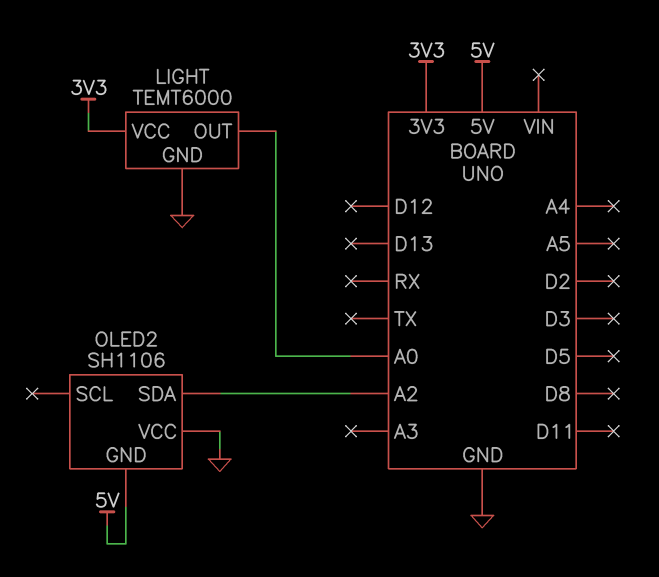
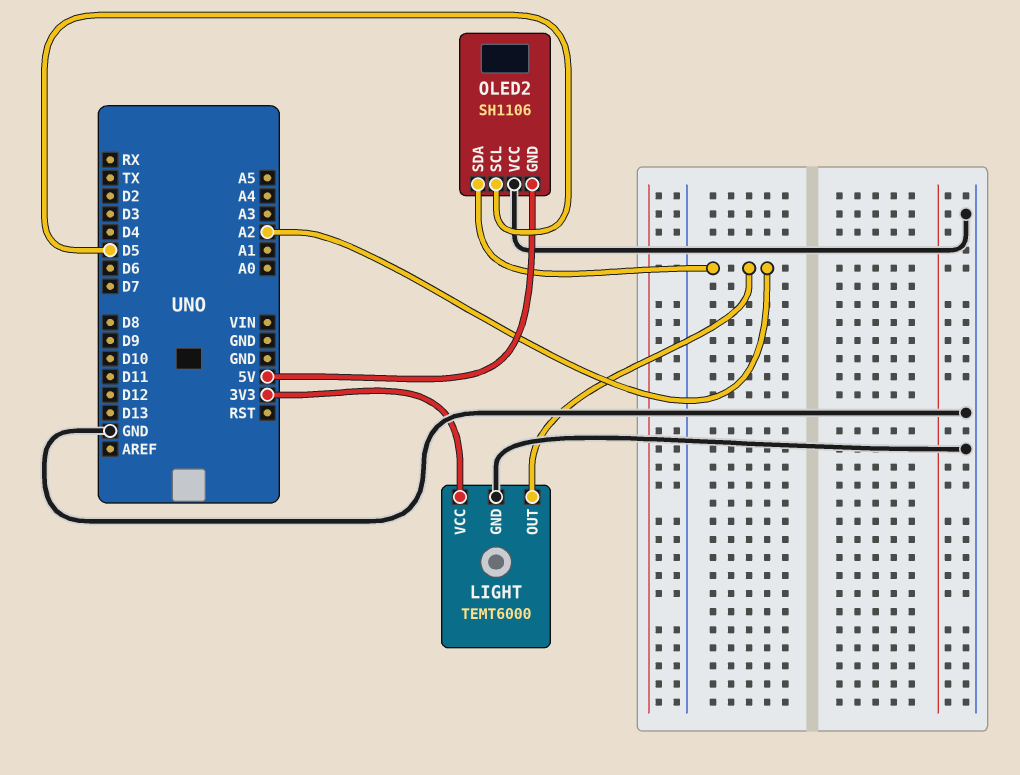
LIGHT pin OUT: A0 -> A2
OLED2 pin SCL: none -> D5

